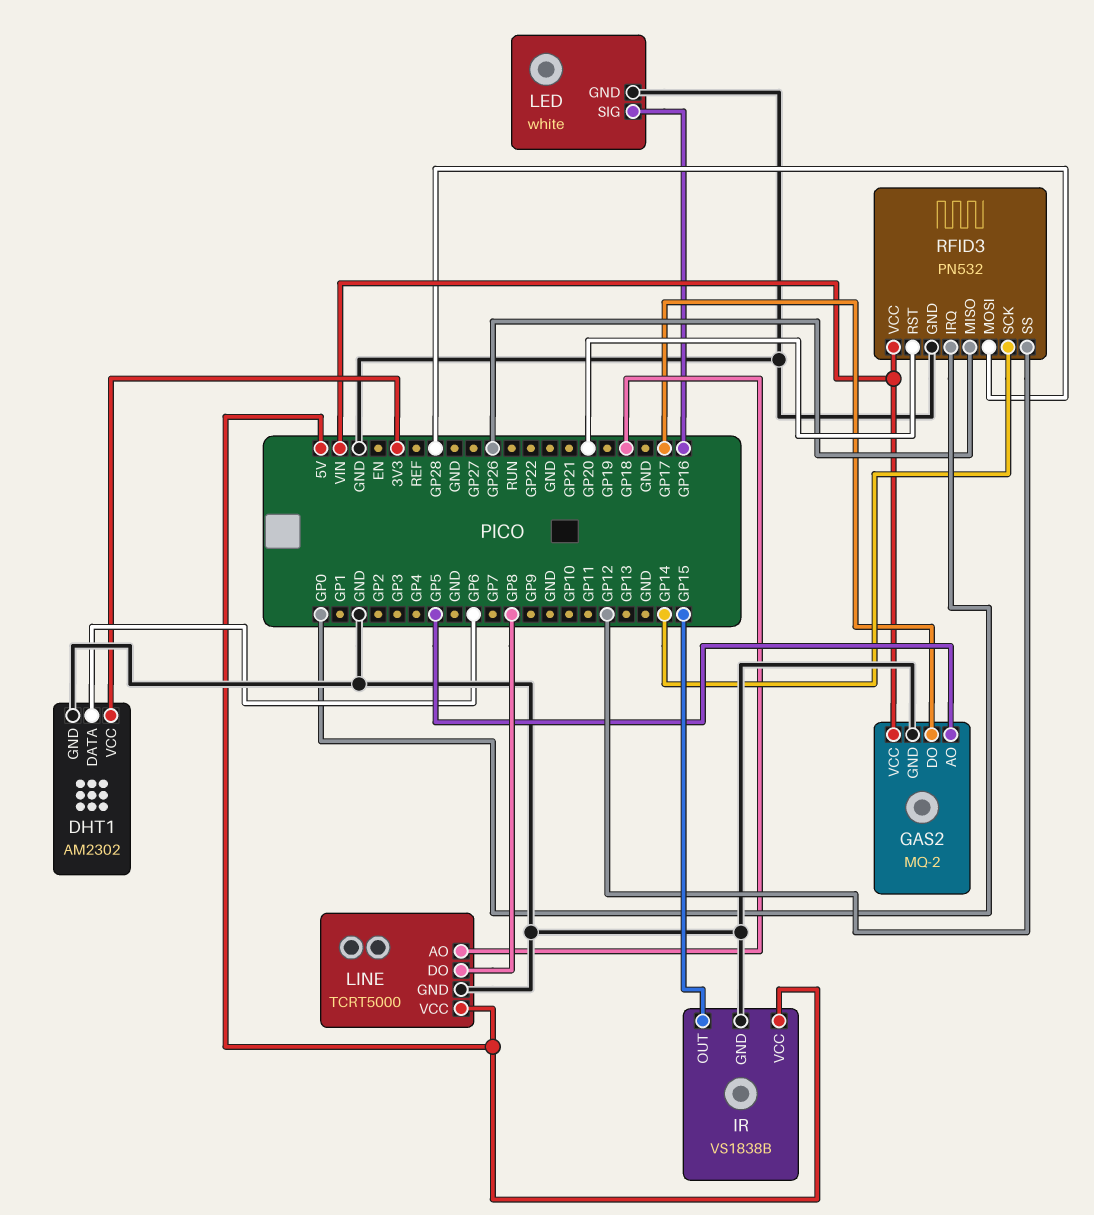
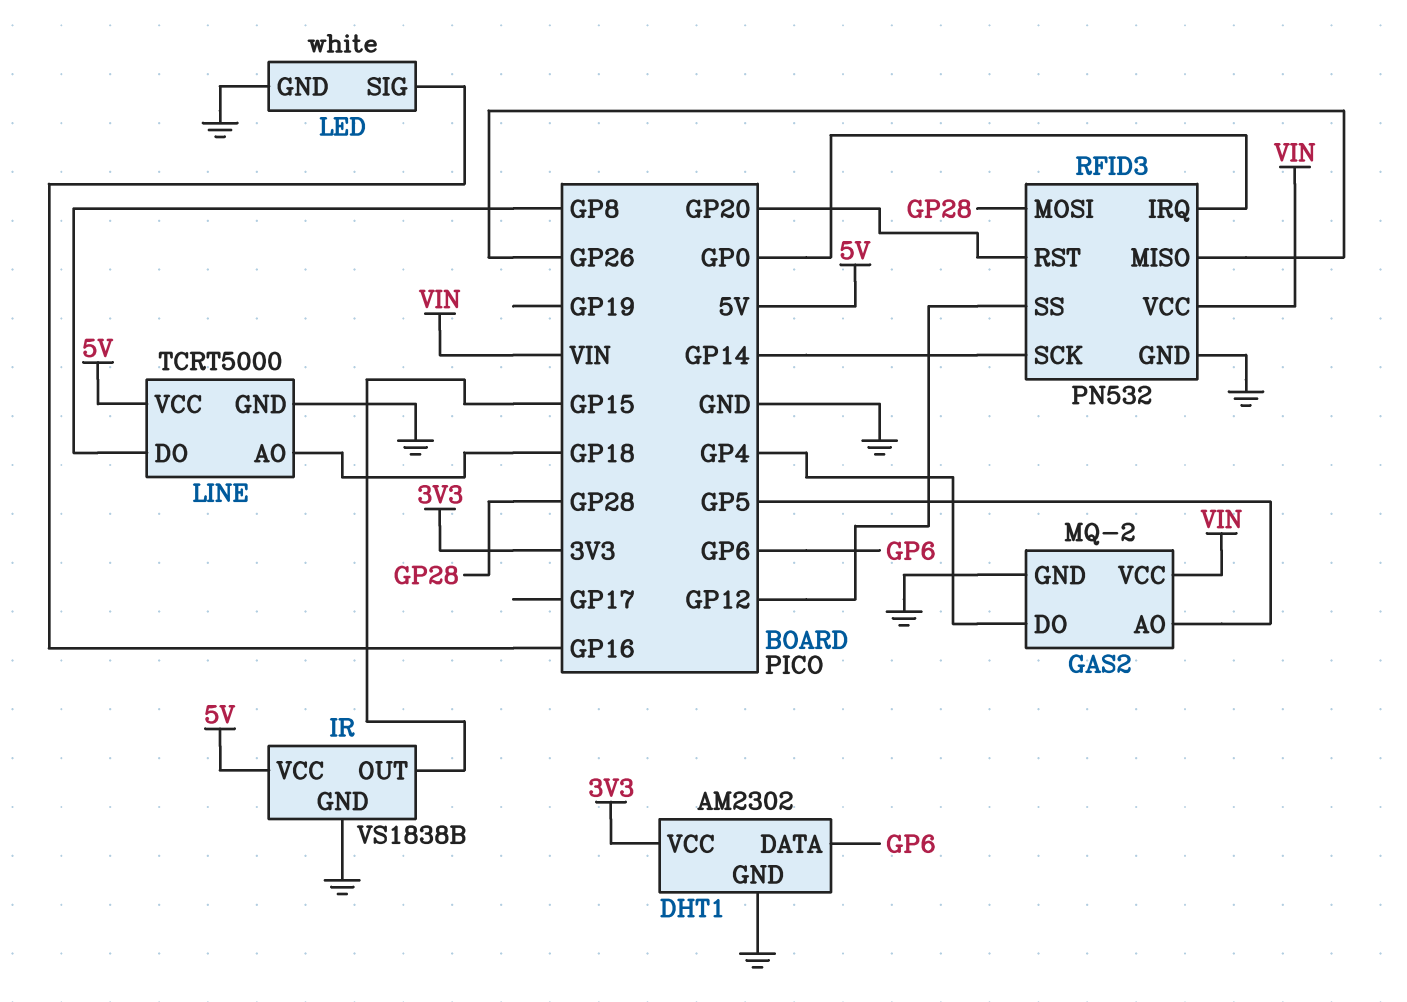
GAS2 pin DO: GP17 -> GP4

